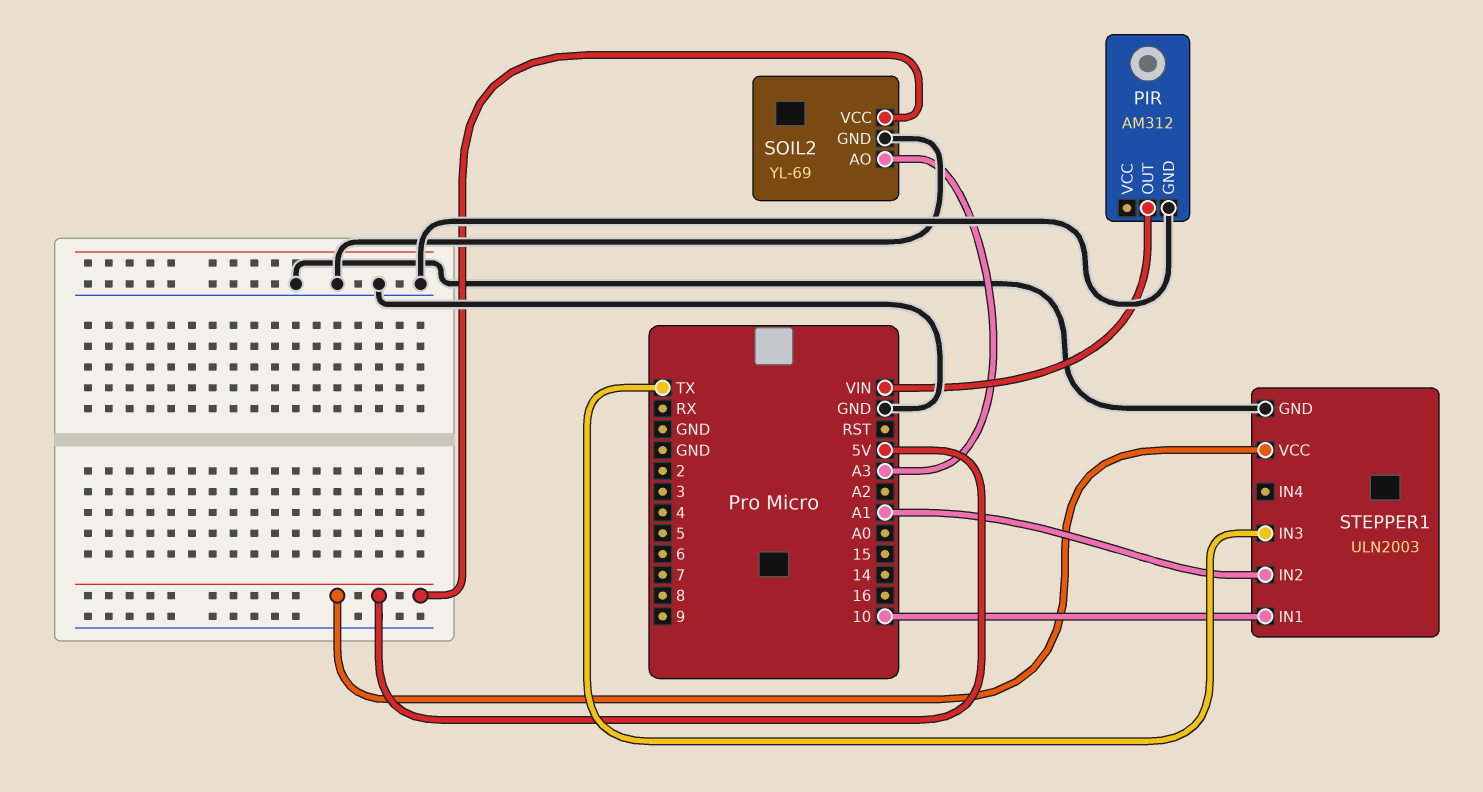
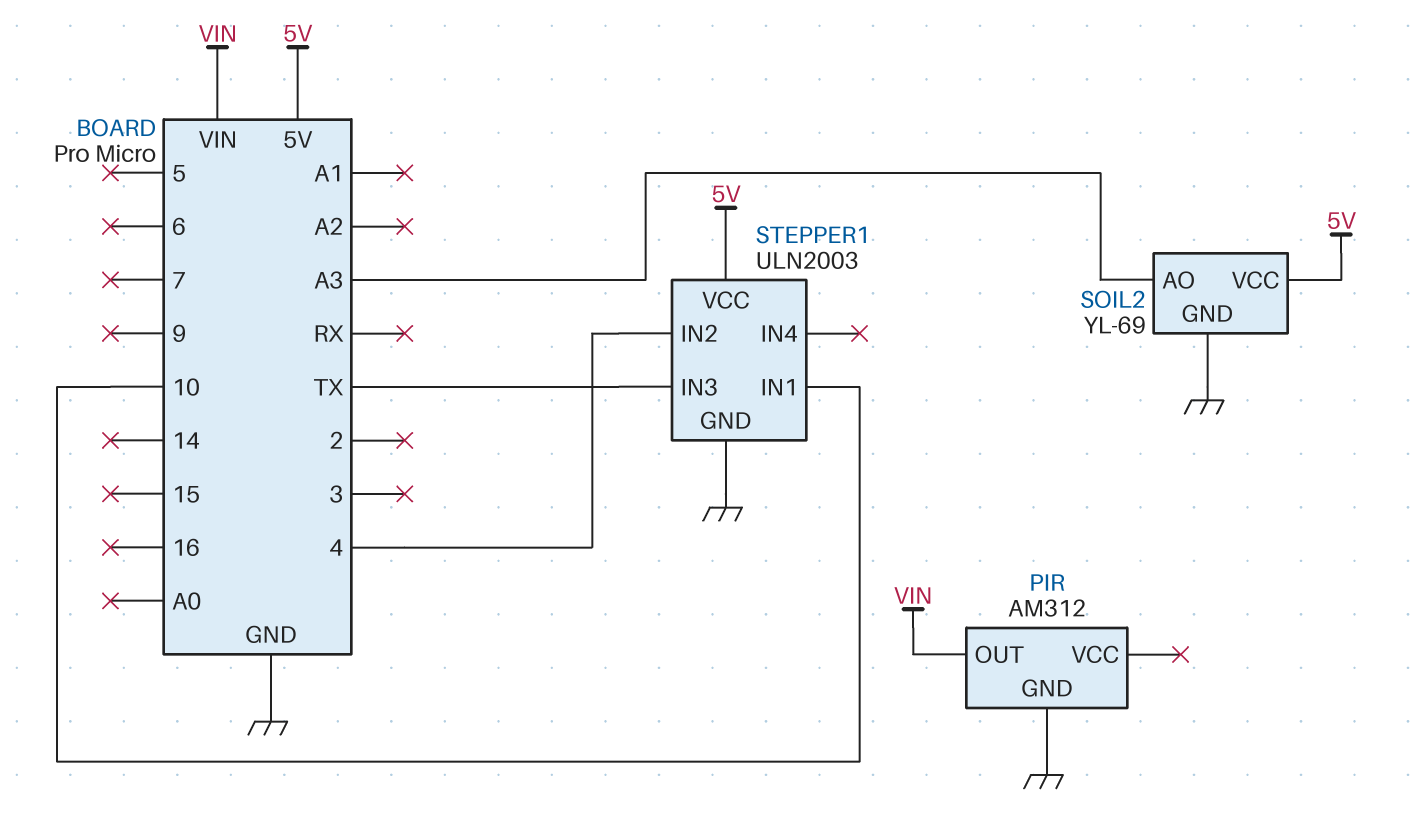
STEPPER1 pin IN2: A1 -> 4

